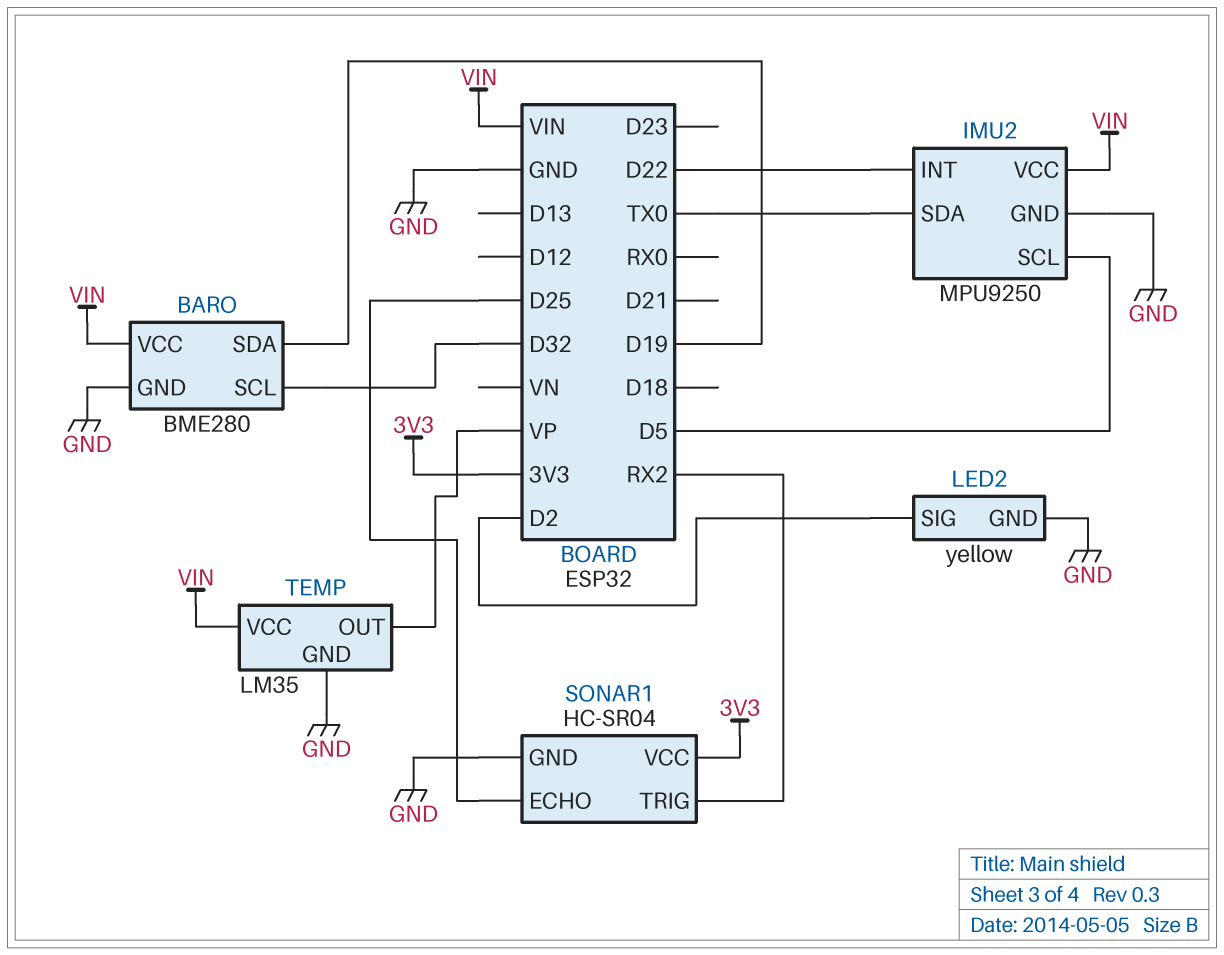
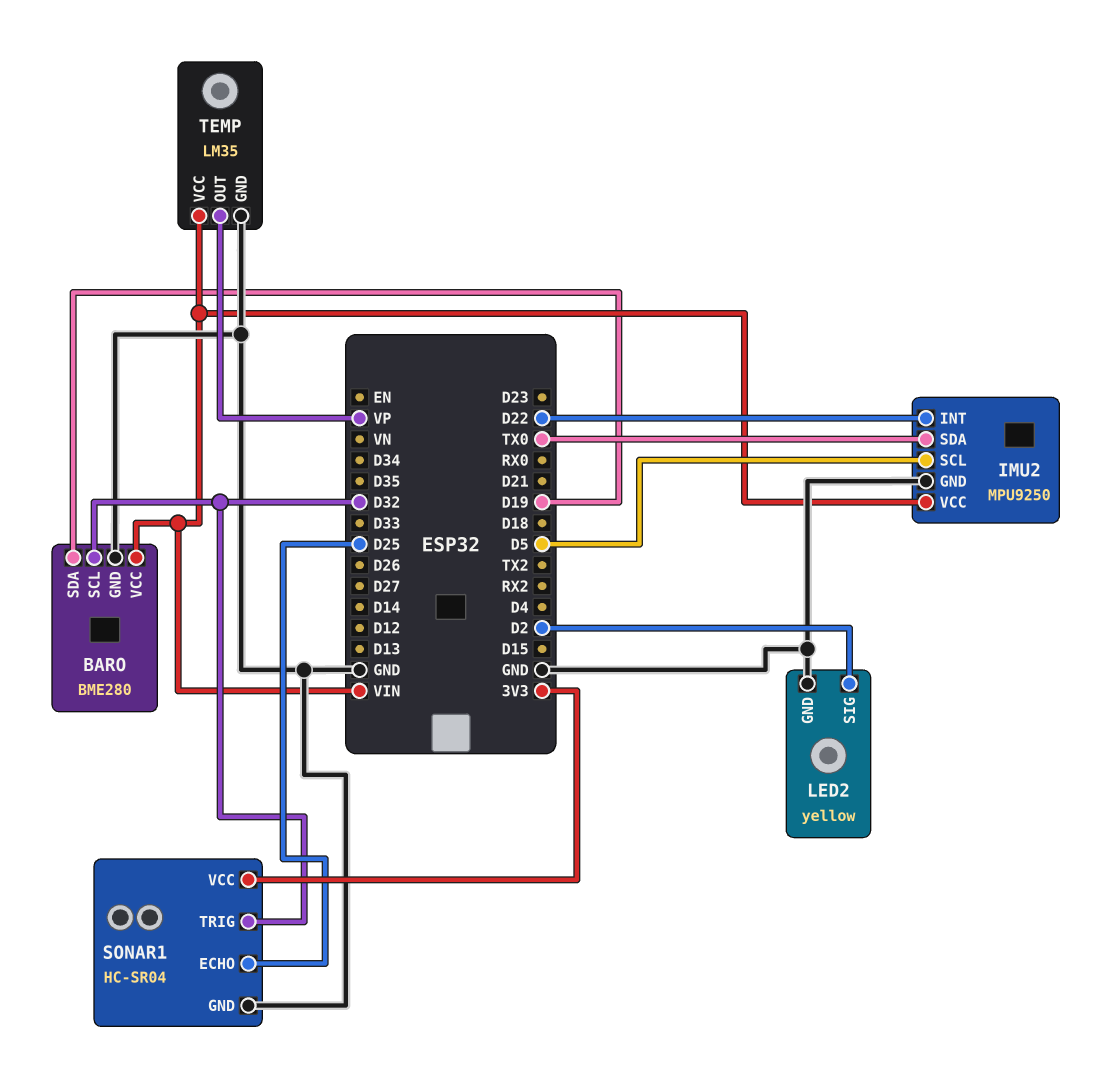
SONAR1 pin TRIG: RX2 -> D32

